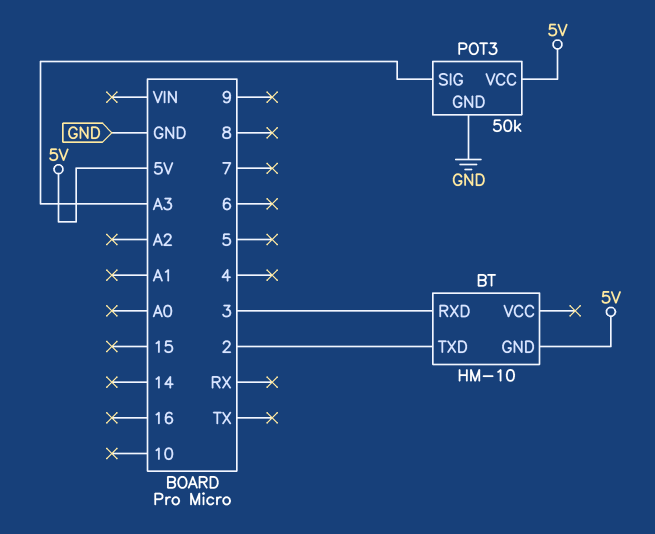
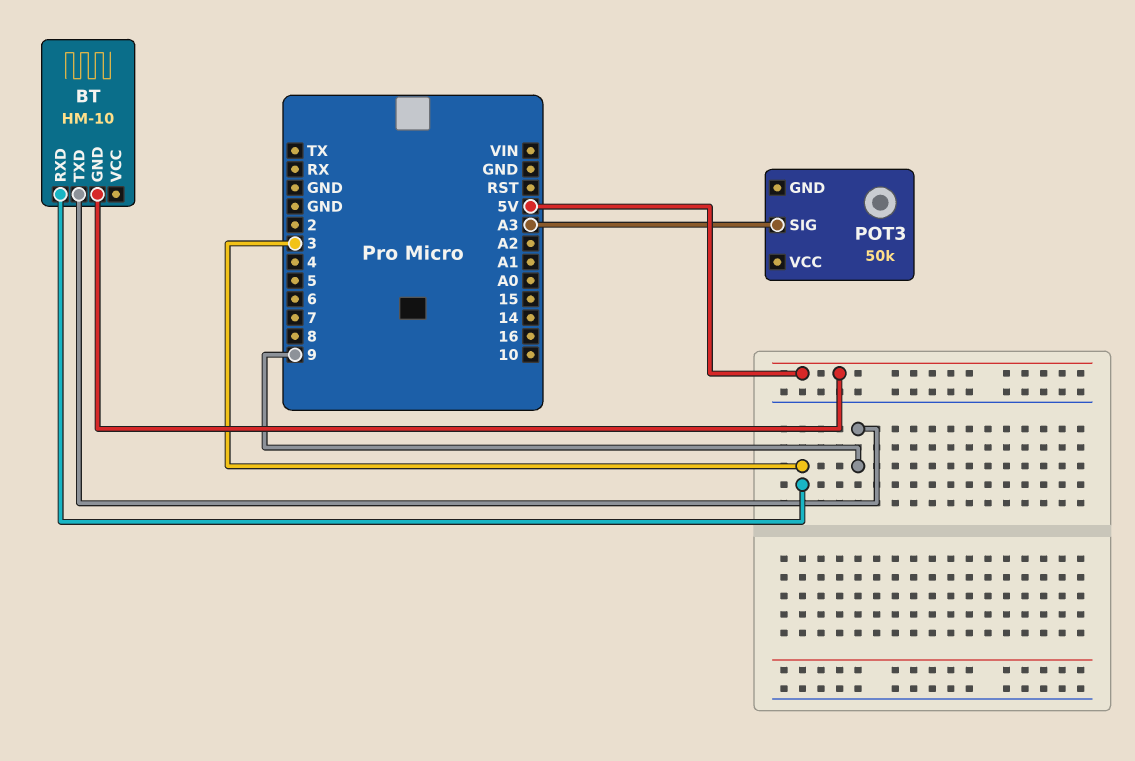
BT pin TXD: 2 -> 9
POT3 pin GND: GND -> none
POT3 pin VCC: 5V -> none

